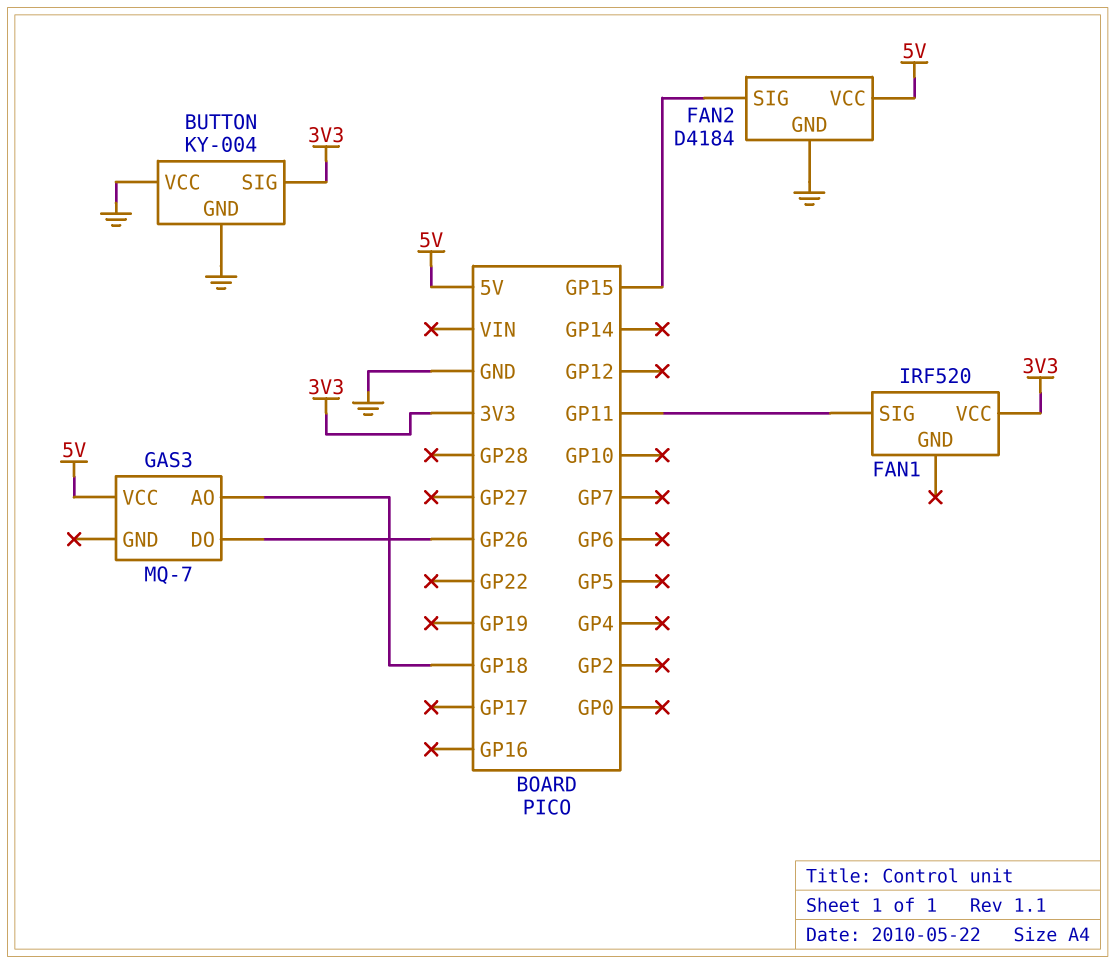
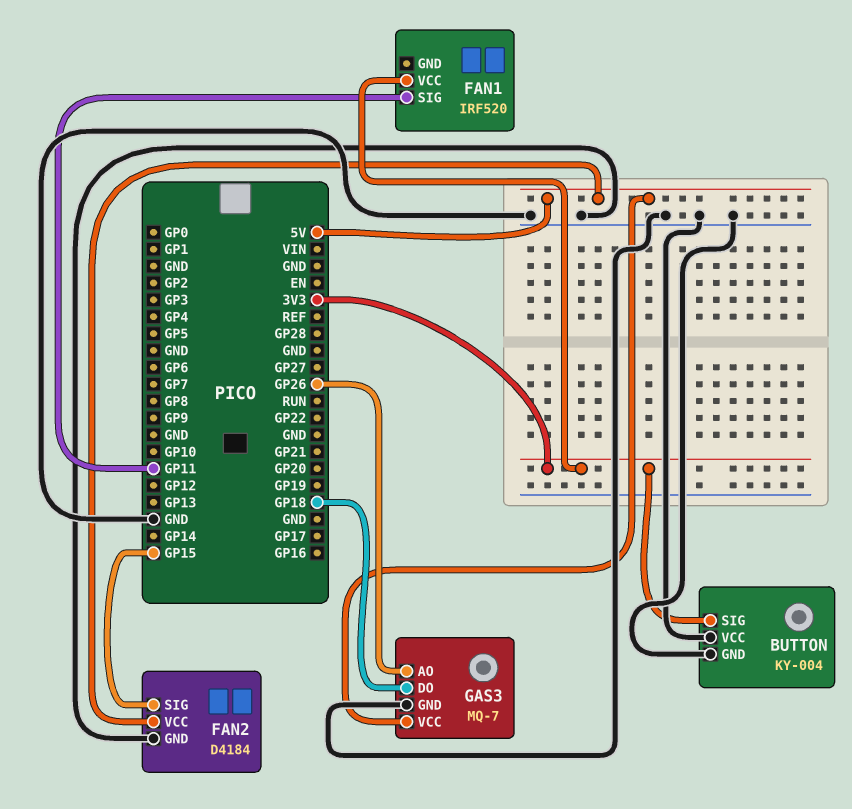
GAS3 pin AO: GP18 -> GP26
GAS3 pin DO: GP26 -> GP18
GAS3 pin GND: none -> GND

